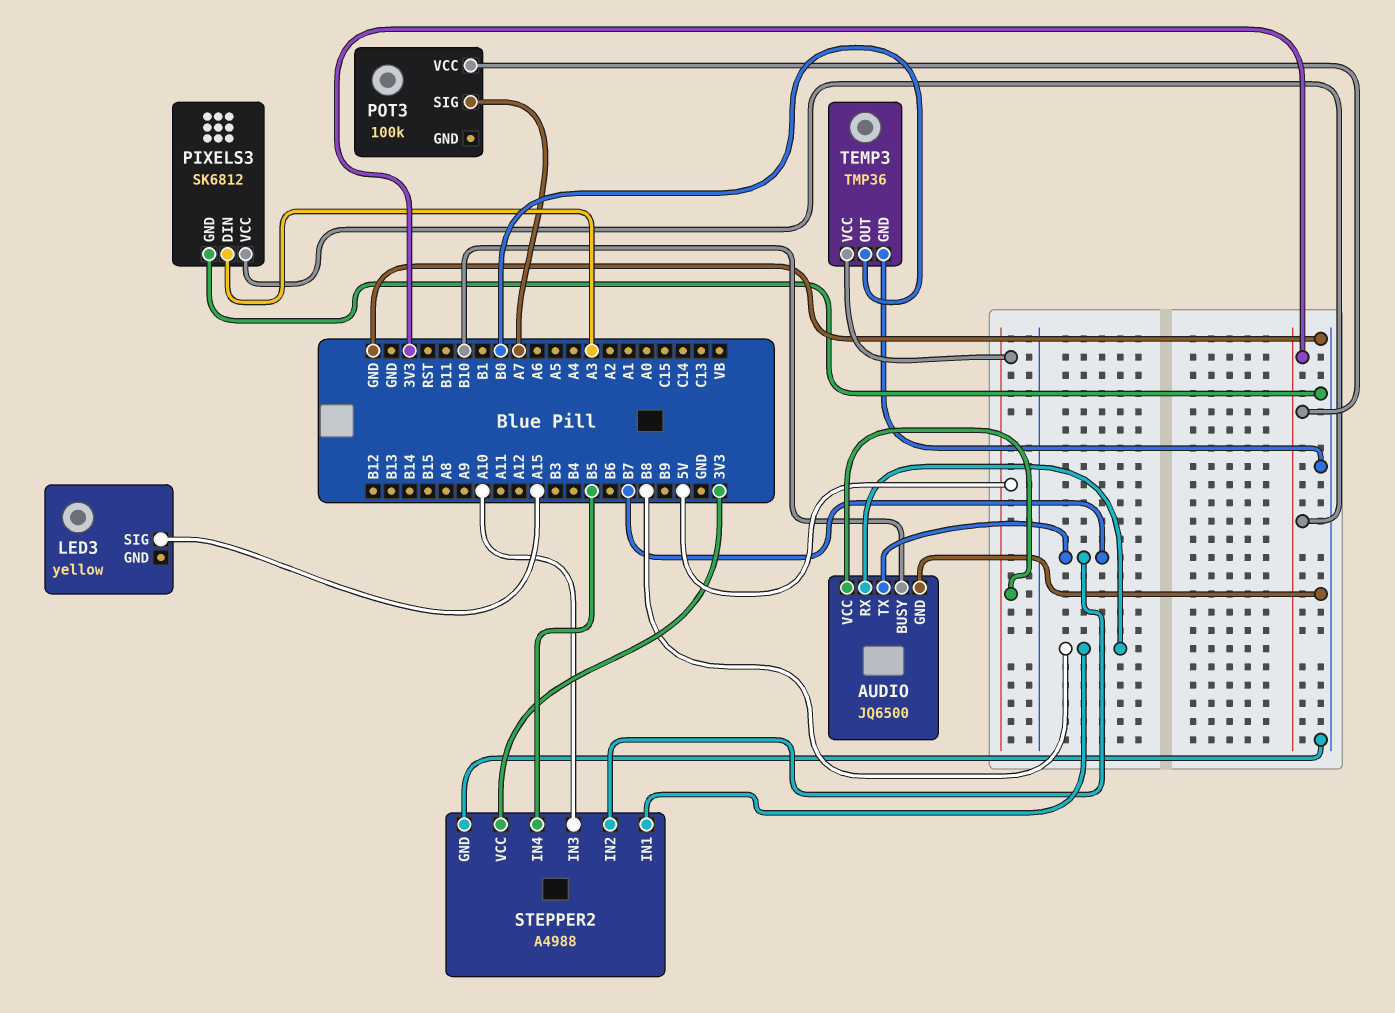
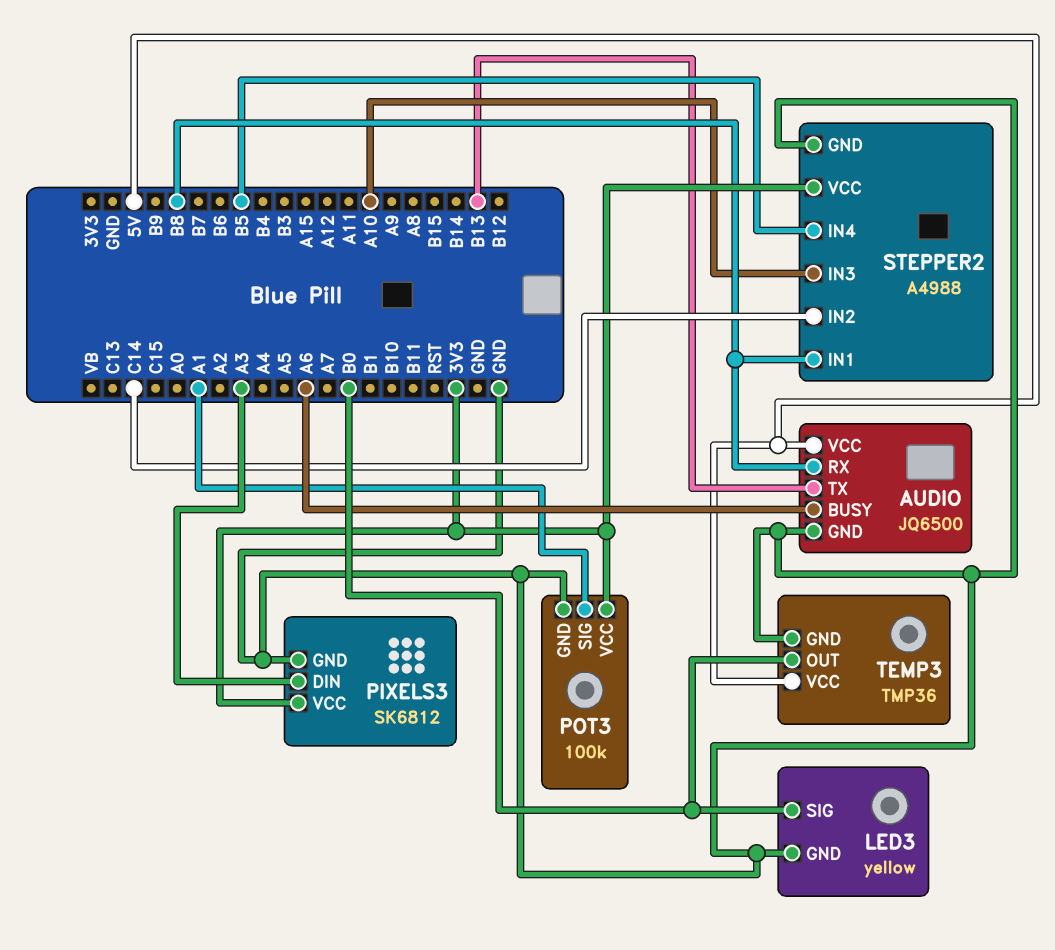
AUDIO pin BUSY: B10 -> A6
AUDIO pin TX: B7 -> B13
LED3 pin GND: none -> GND
LED3 pin SIG: A15 -> B0
POT3 pin GND: none -> GND
POT3 pin SIG: A7 -> A1
STEPPER2 pin IN2: B7 -> C14

